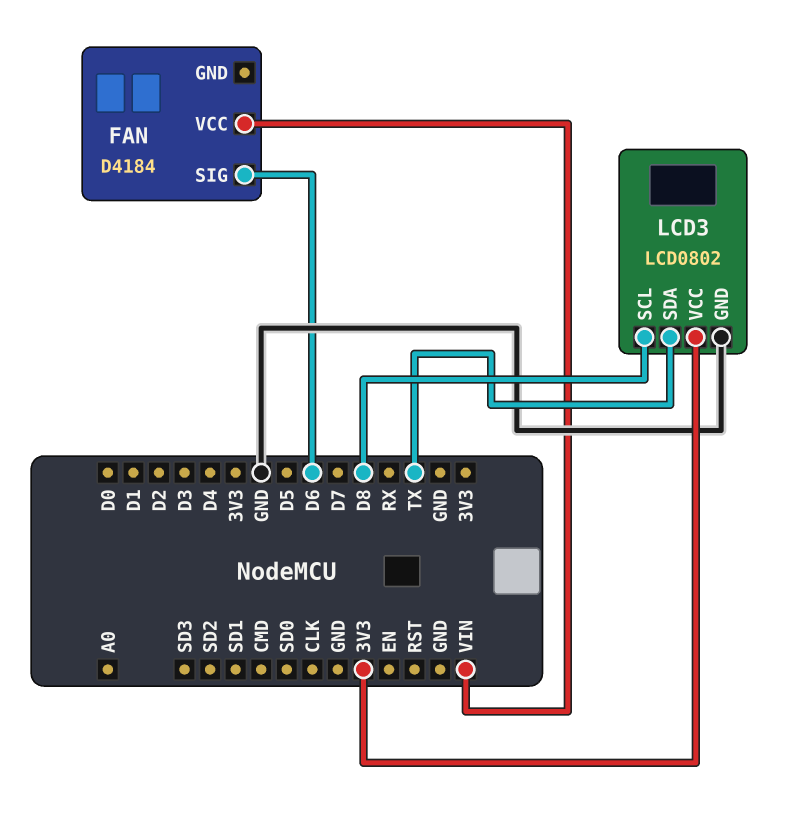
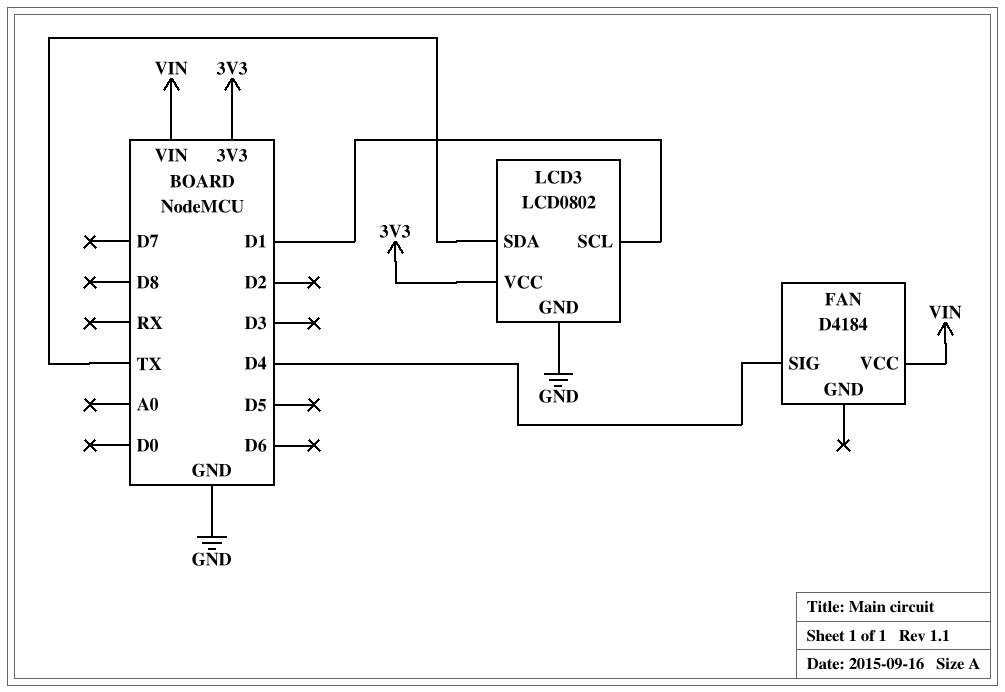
FAN pin SIG: D6 -> D4
LCD3 pin SCL: D8 -> D1

